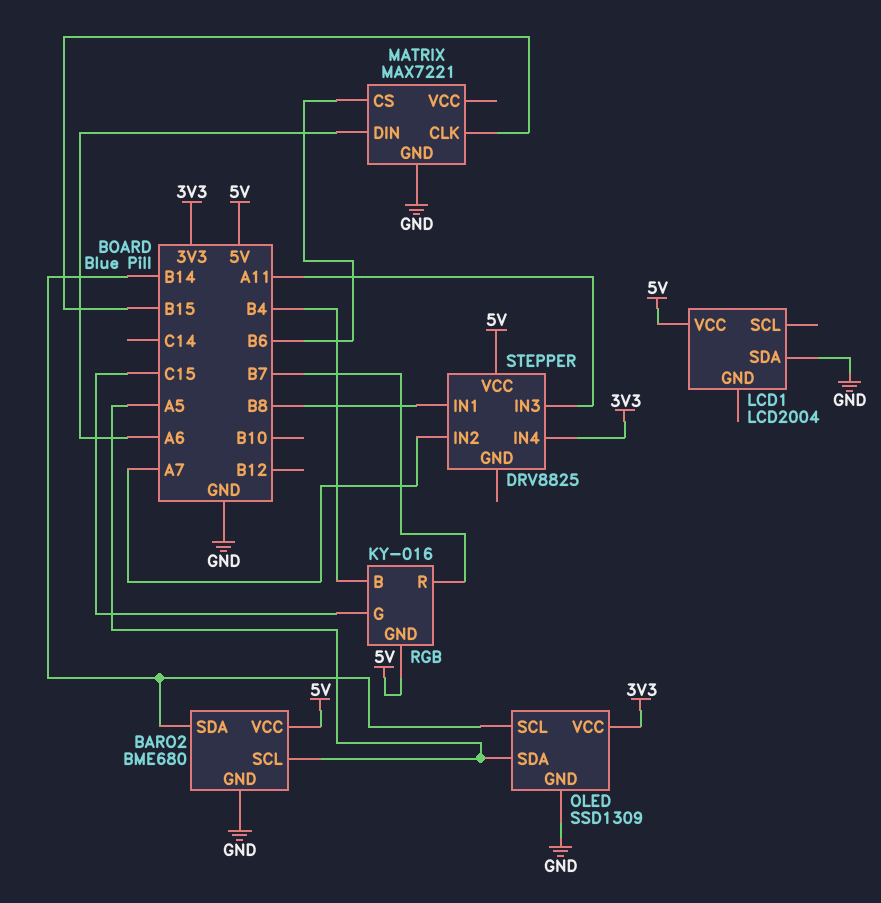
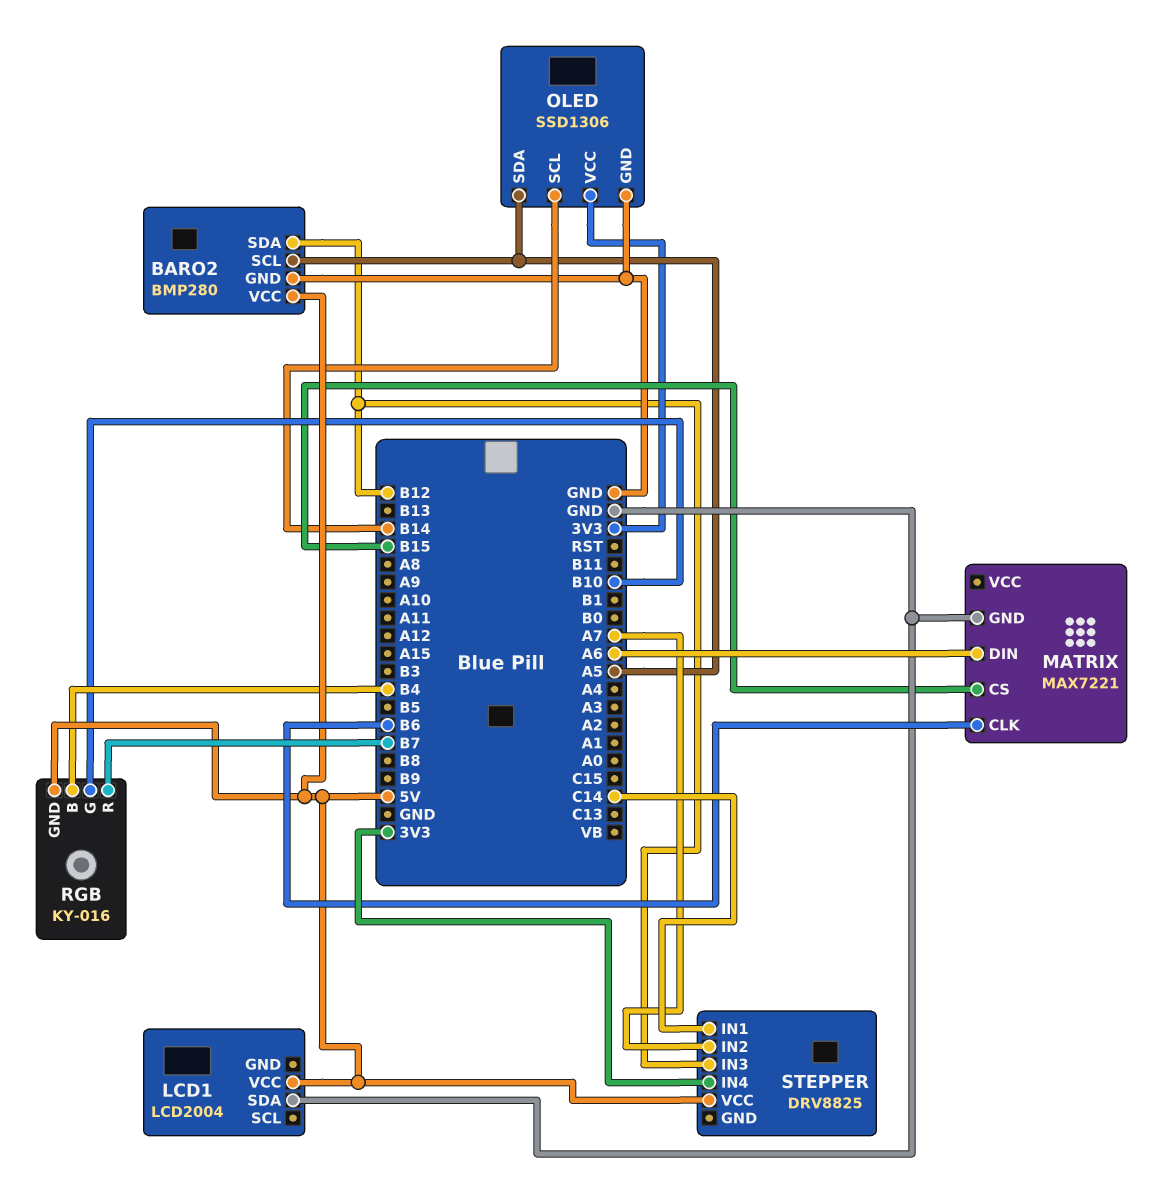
BARO2: BME680 -> BMP280
BARO2 pin SDA: B14 -> B12
MATRIX pin CLK: B15 -> B6
MATRIX pin CS: B6 -> B15
OLED: SSD1309 -> SSD1306
RGB pin G: C15 -> B10
STEPPER pin IN1: B8 -> C14
STEPPER pin IN3: A11 -> B12

